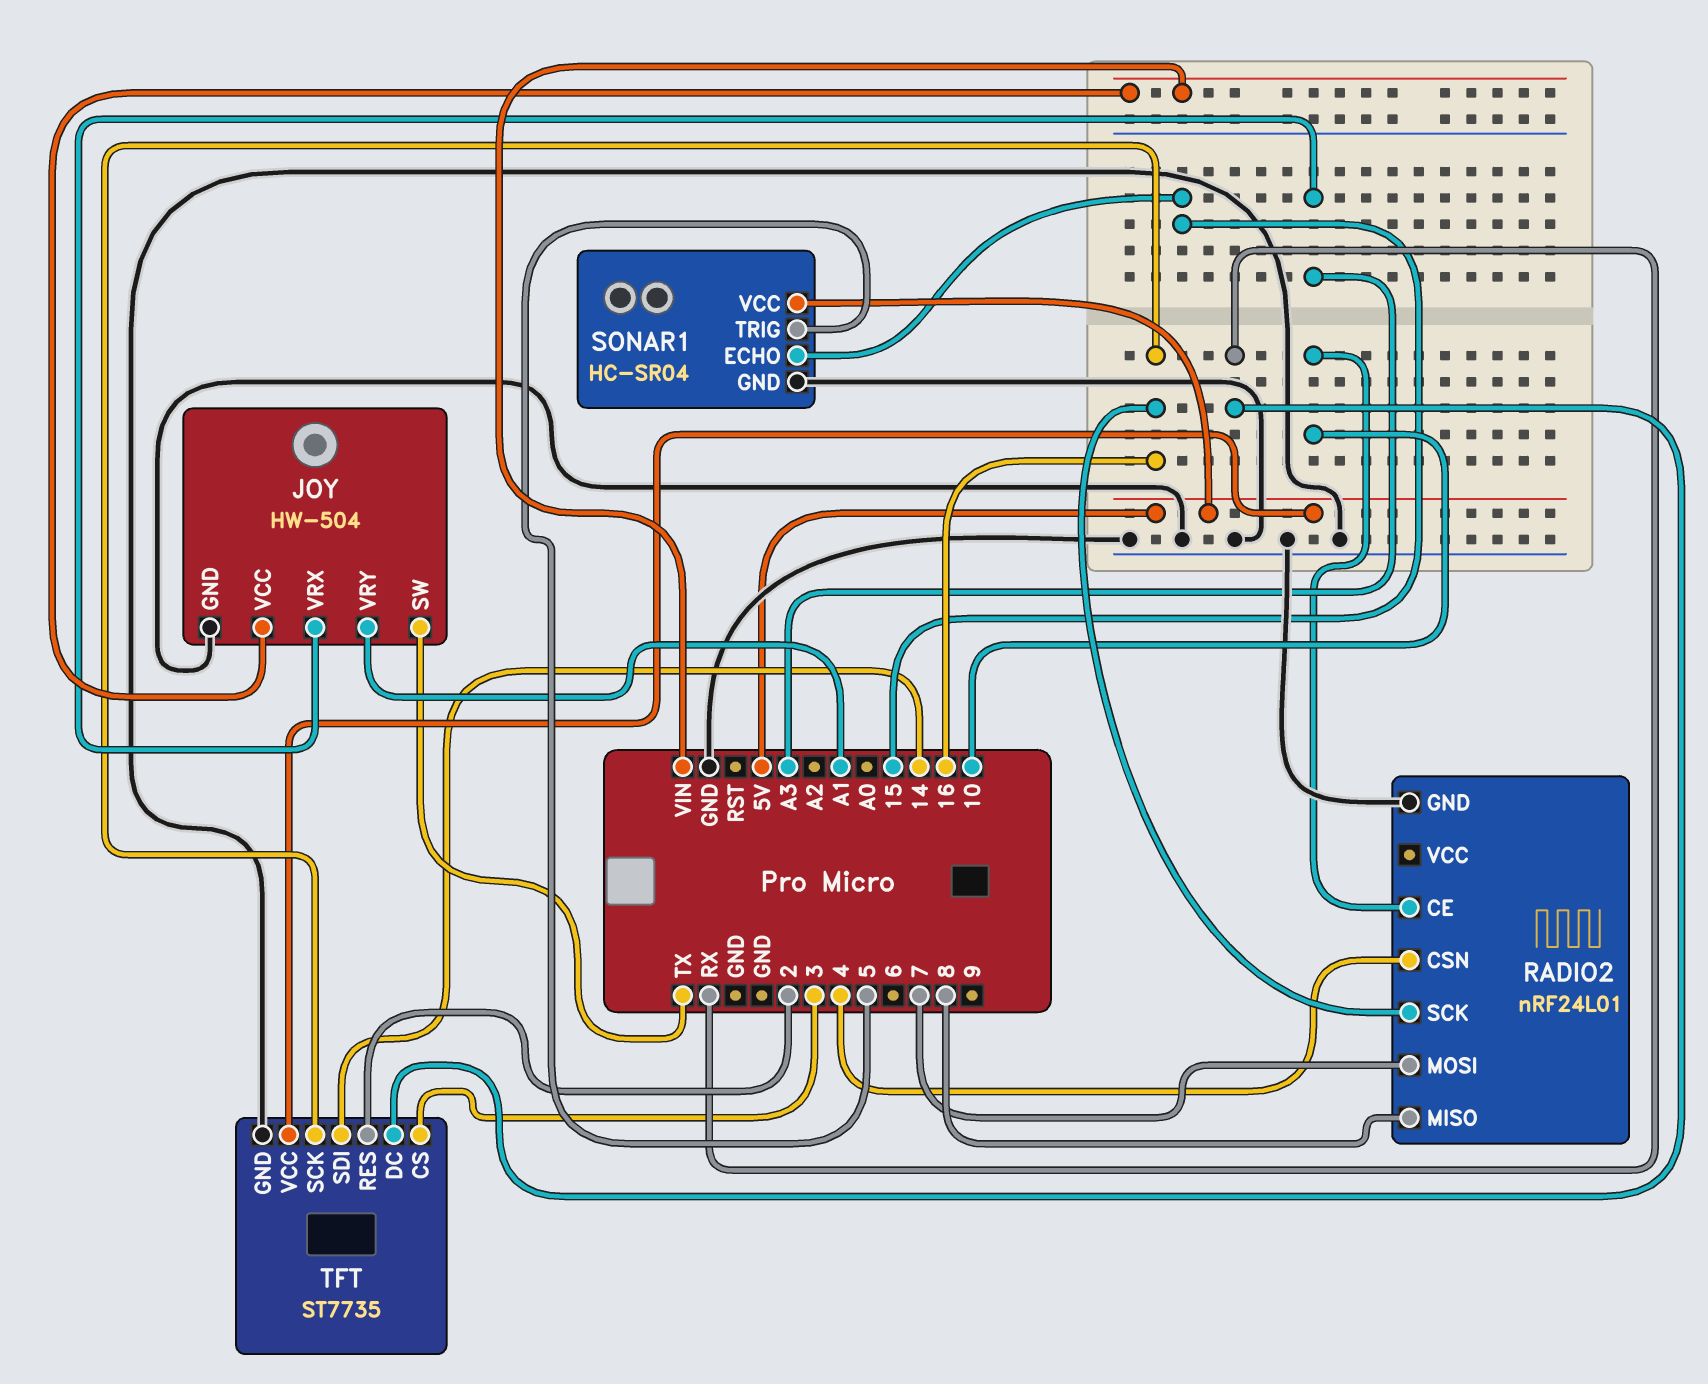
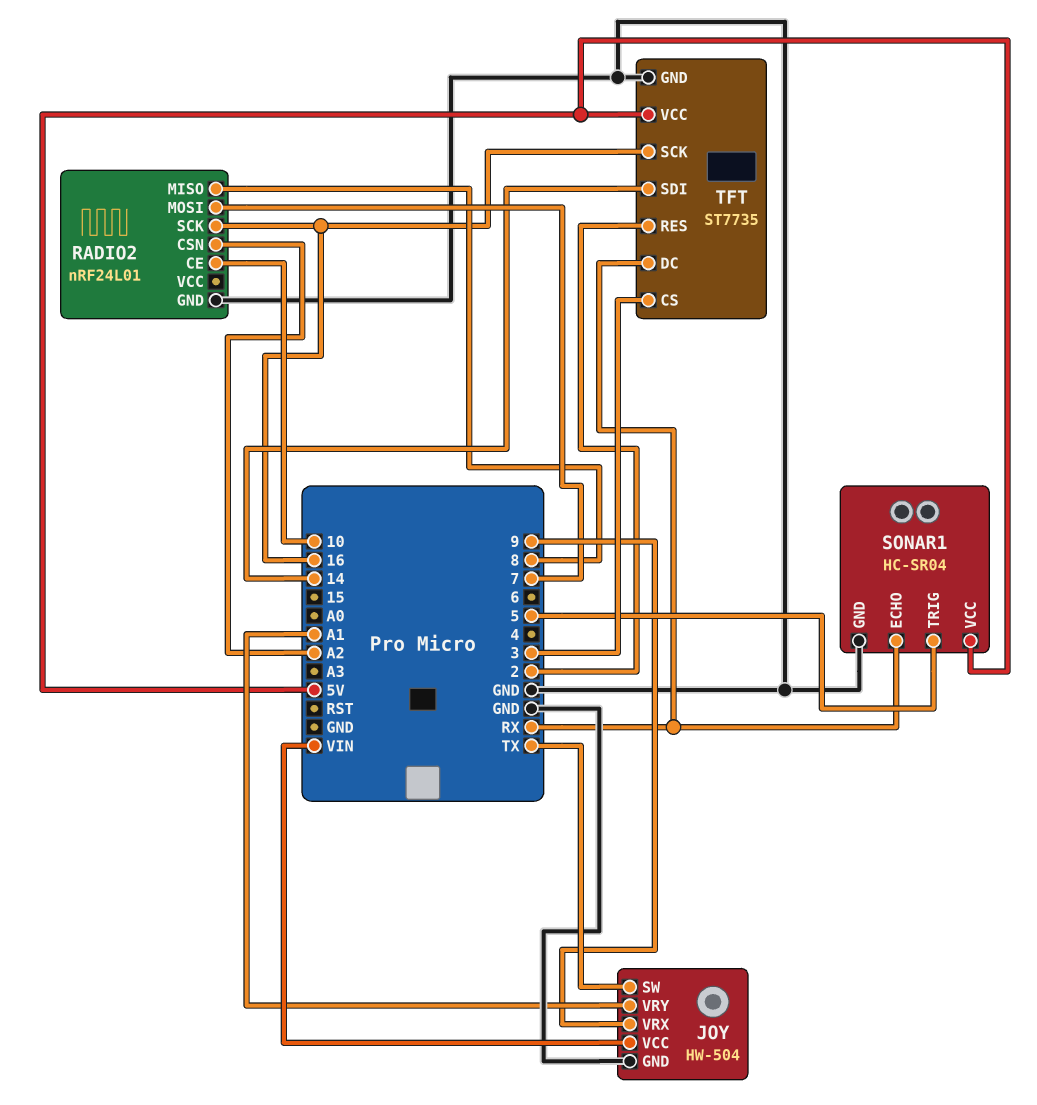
JOY pin VRX: A3 -> 9
RADIO2 pin CSN: 4 -> A2
SONAR1 pin ECHO: 15 -> RX

